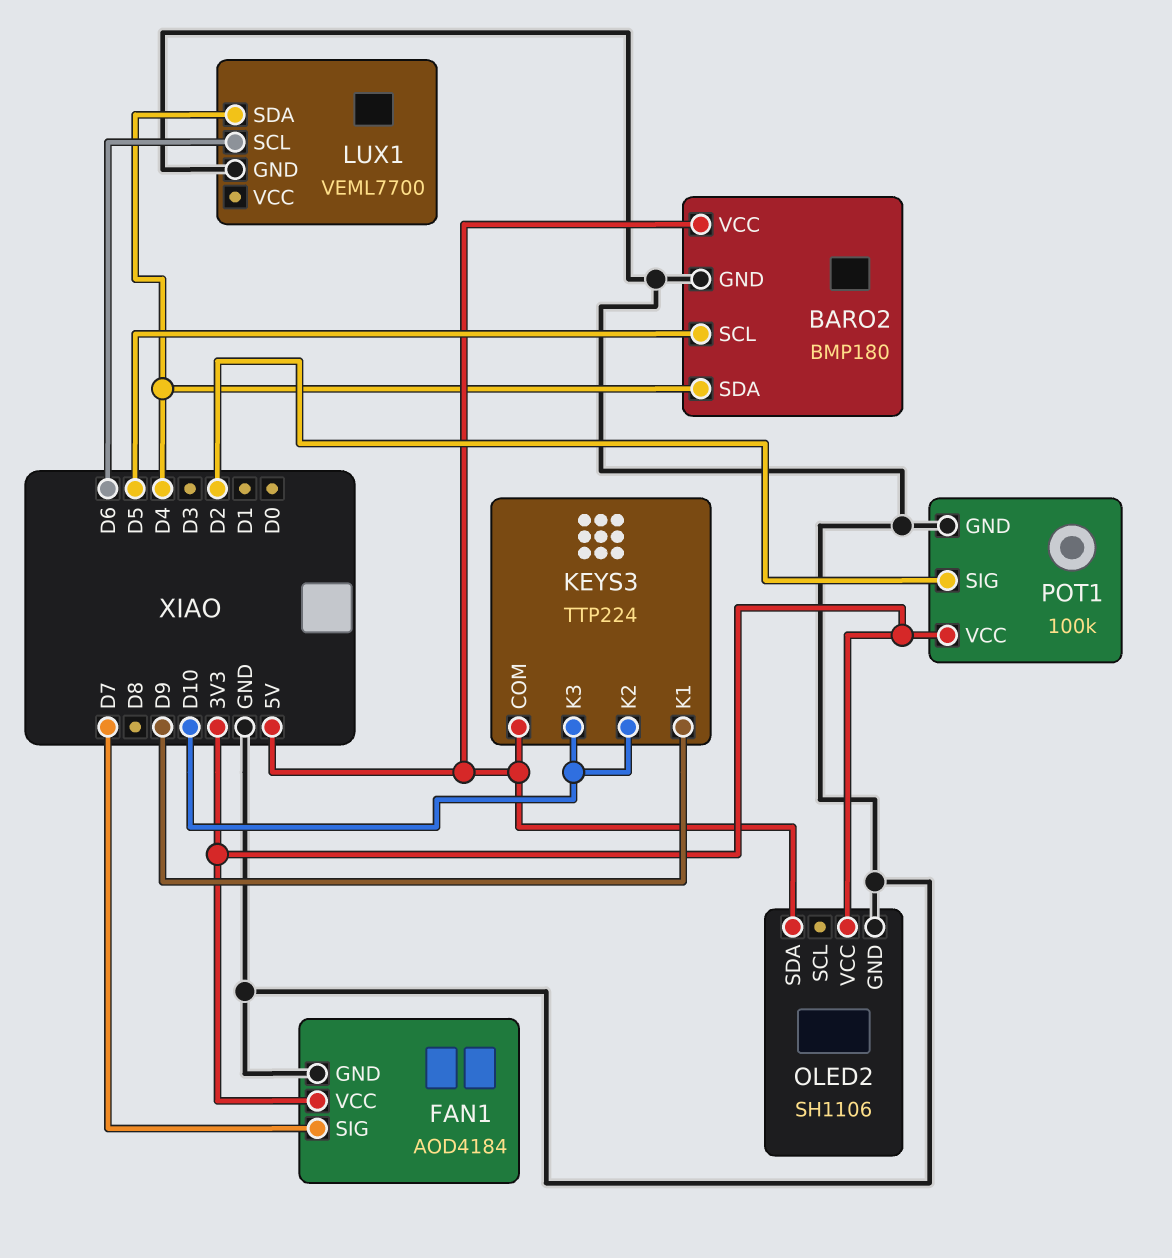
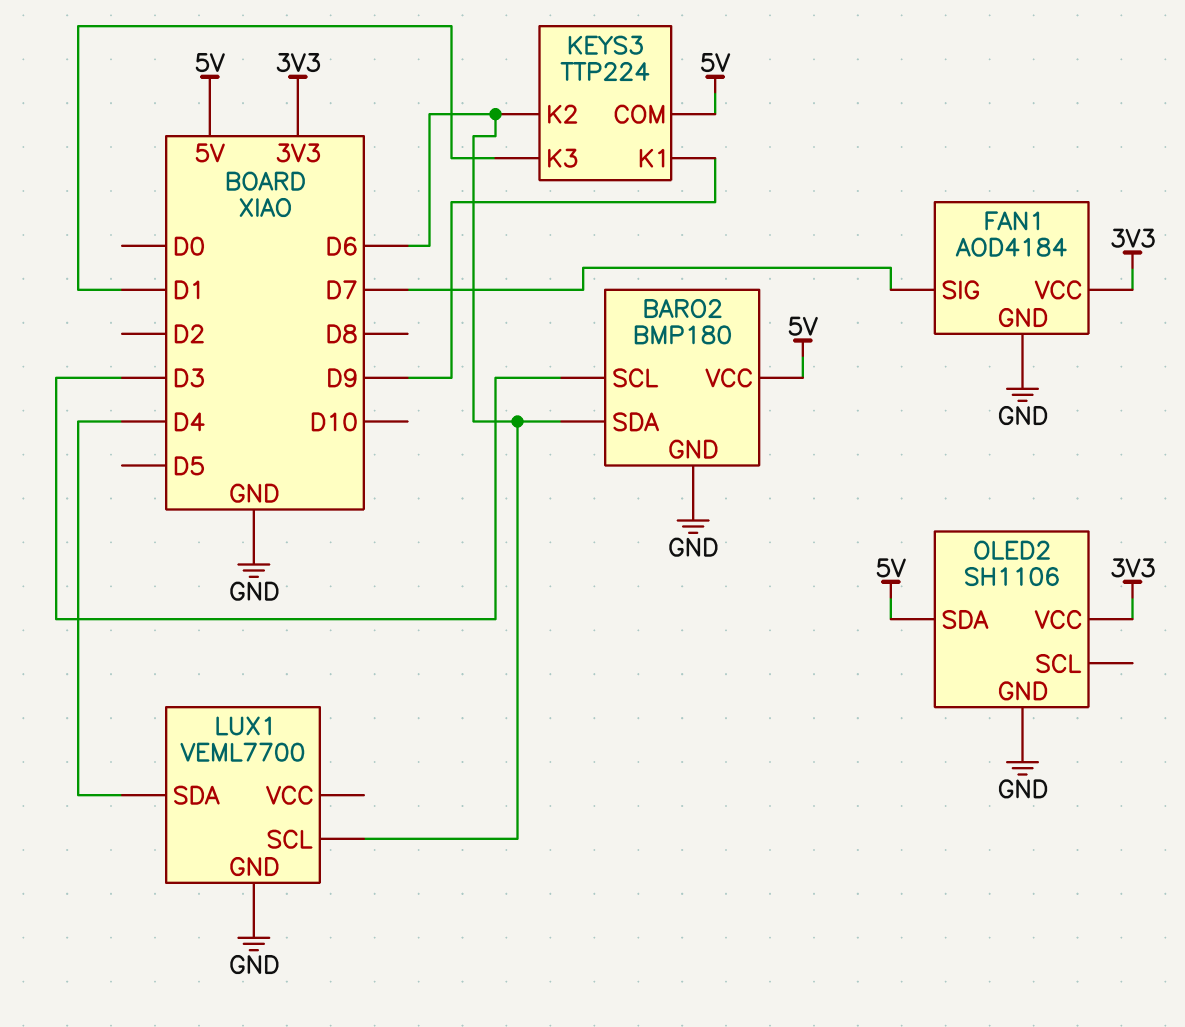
BARO2 pin SCL: D5 -> D3
BARO2 pin SDA: D4 -> D6
KEYS3 pin K2: D10 -> D6
KEYS3 pin K3: D10 -> D1
POT1: 100k -> none
POT1 pin GND: GND -> none
POT1 pin SIG: D2 -> none
POT1 pin VCC: 3V3 -> none

